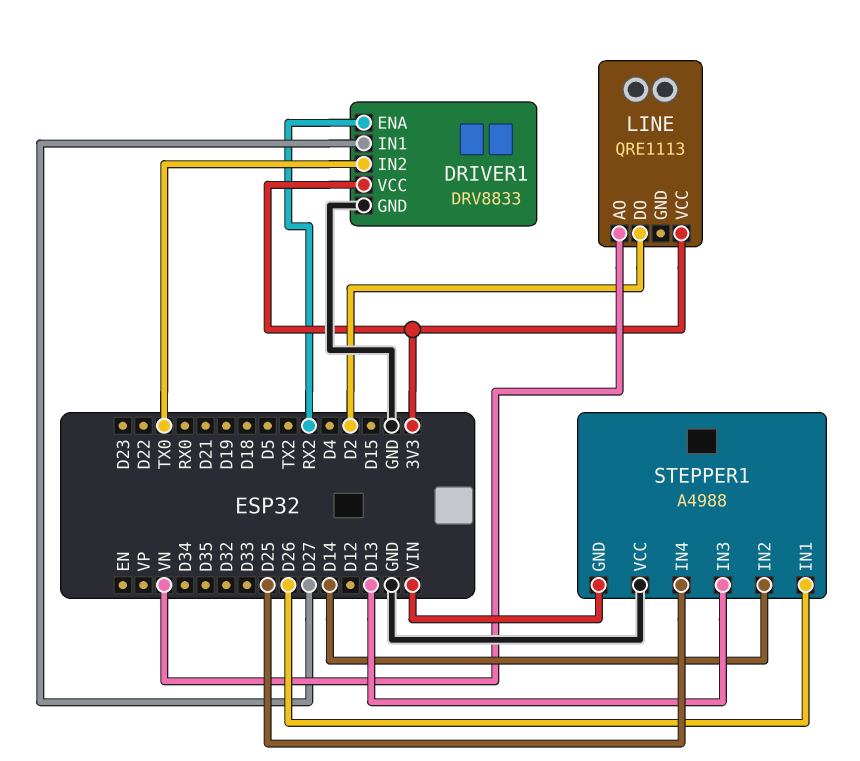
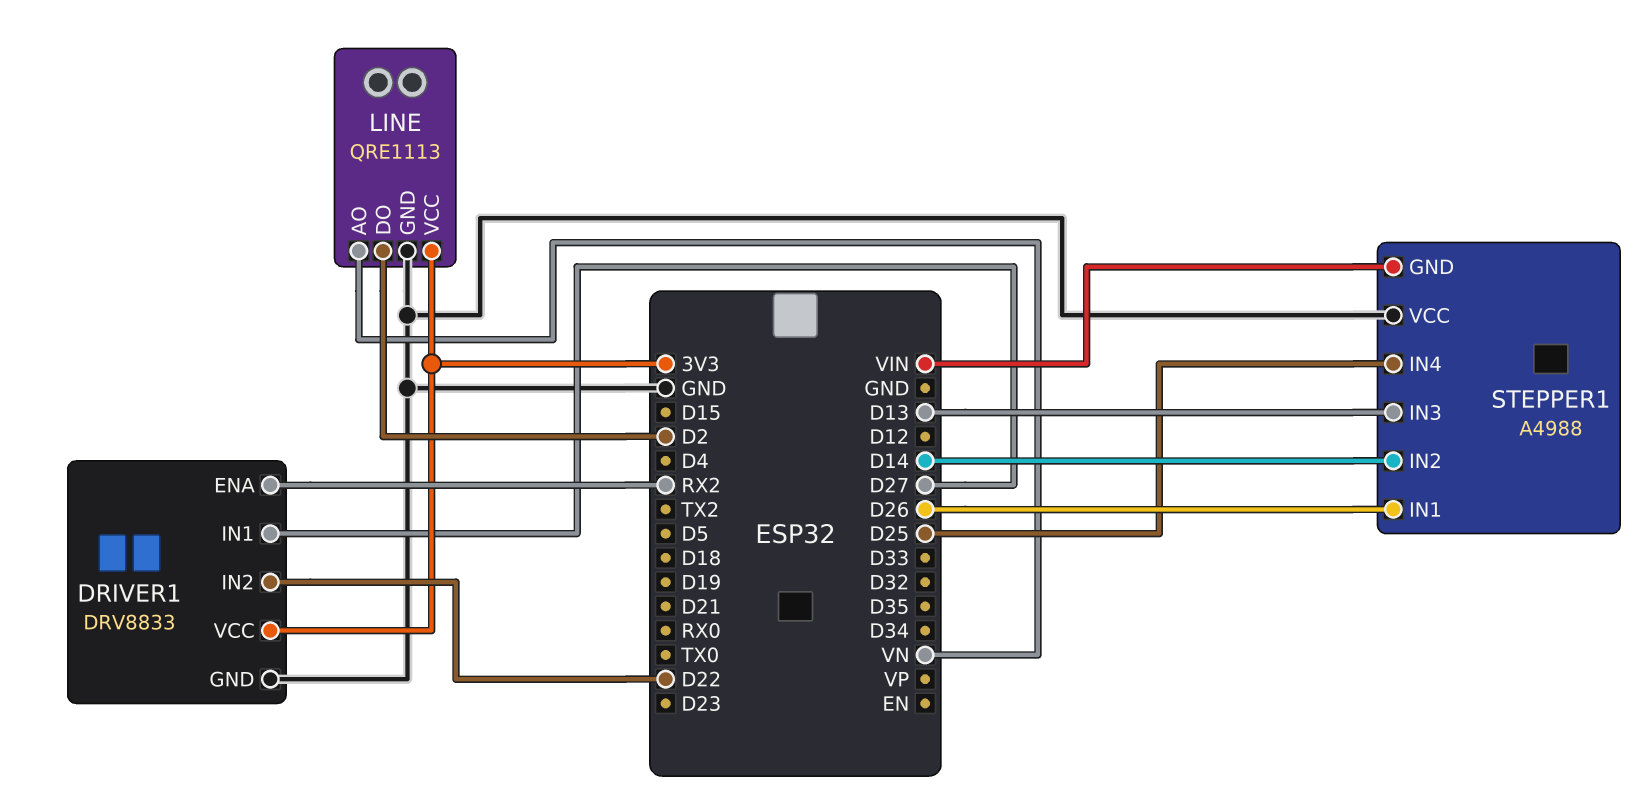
DRIVER1 pin IN2: TX0 -> D22
LINE pin GND: none -> GND

